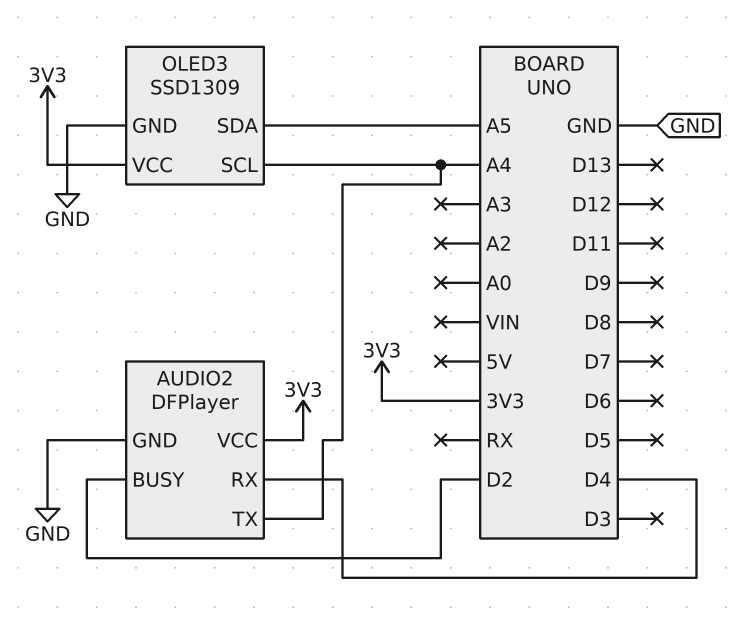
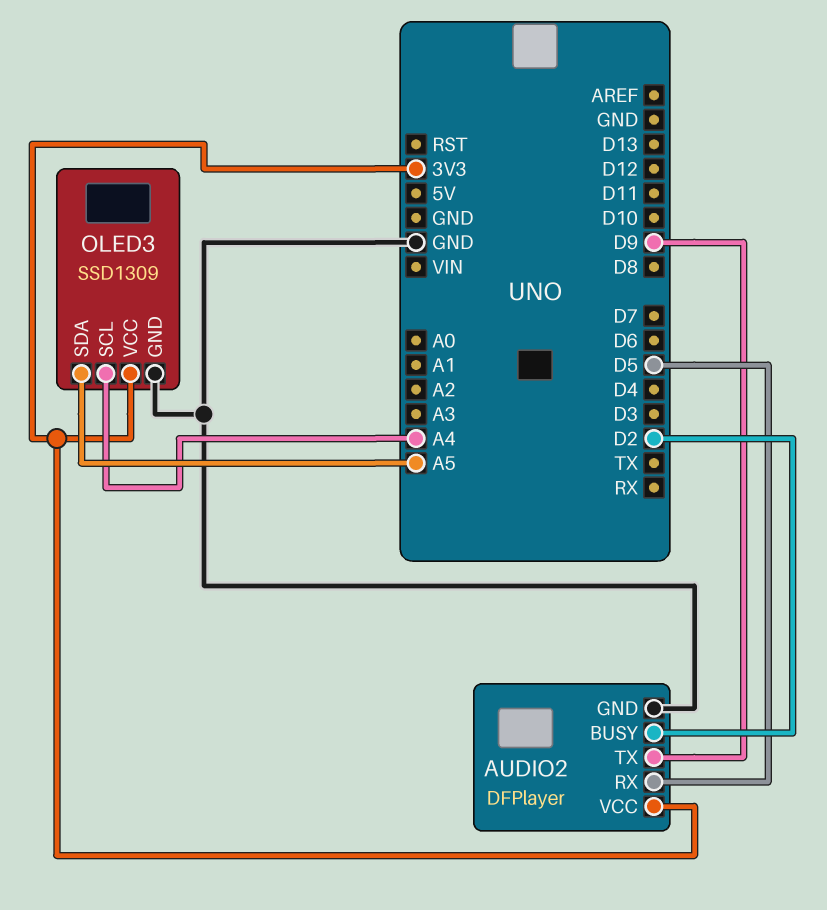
AUDIO2 pin RX: D4 -> D5
AUDIO2 pin TX: A4 -> D9

